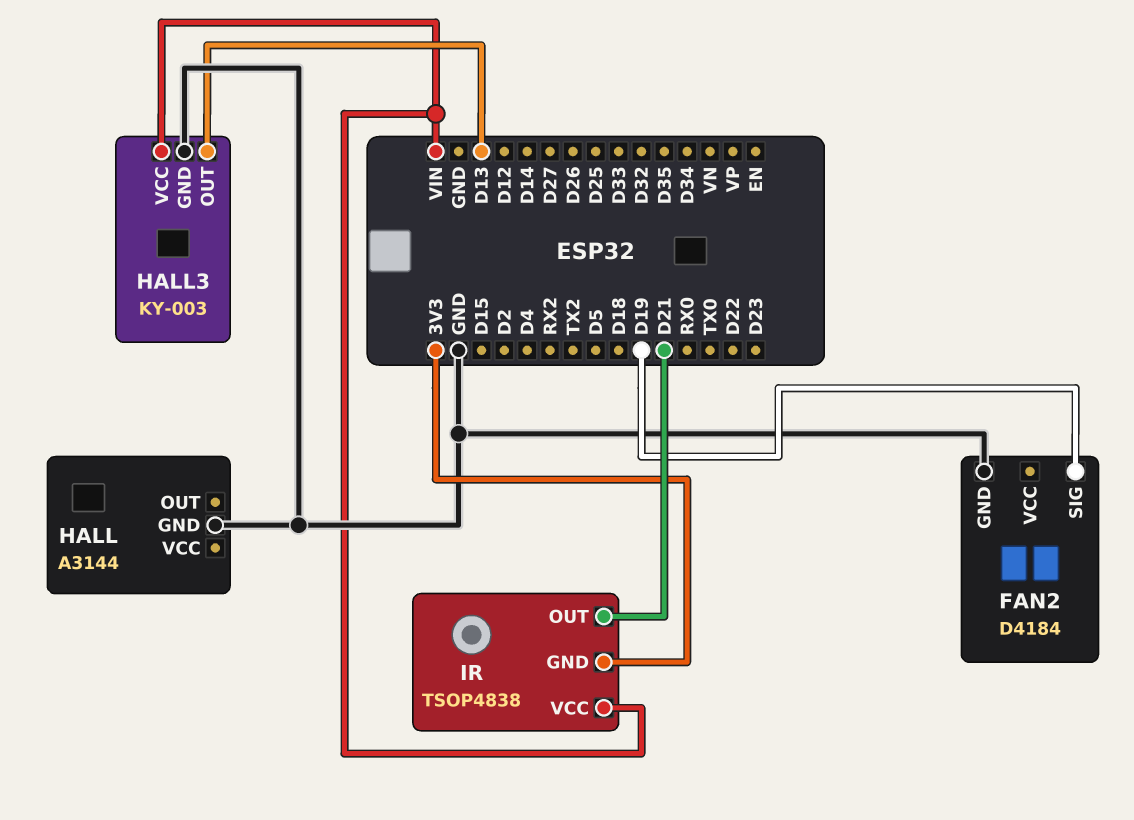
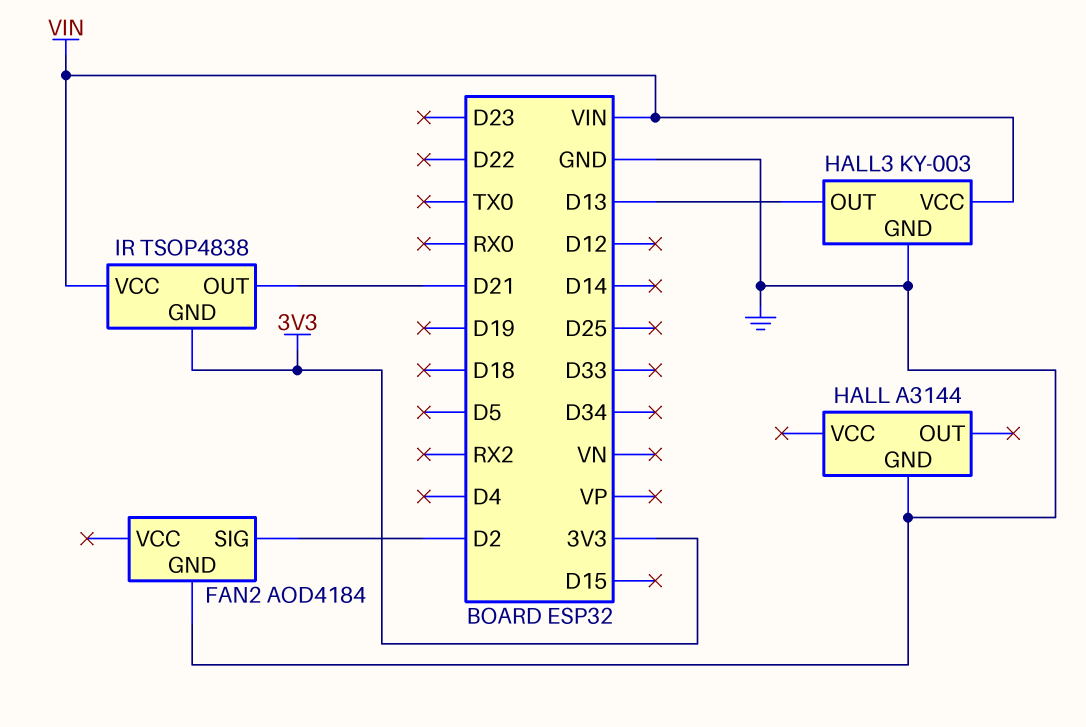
FAN2: D4184 -> AOD4184
FAN2 pin SIG: D19 -> D2

